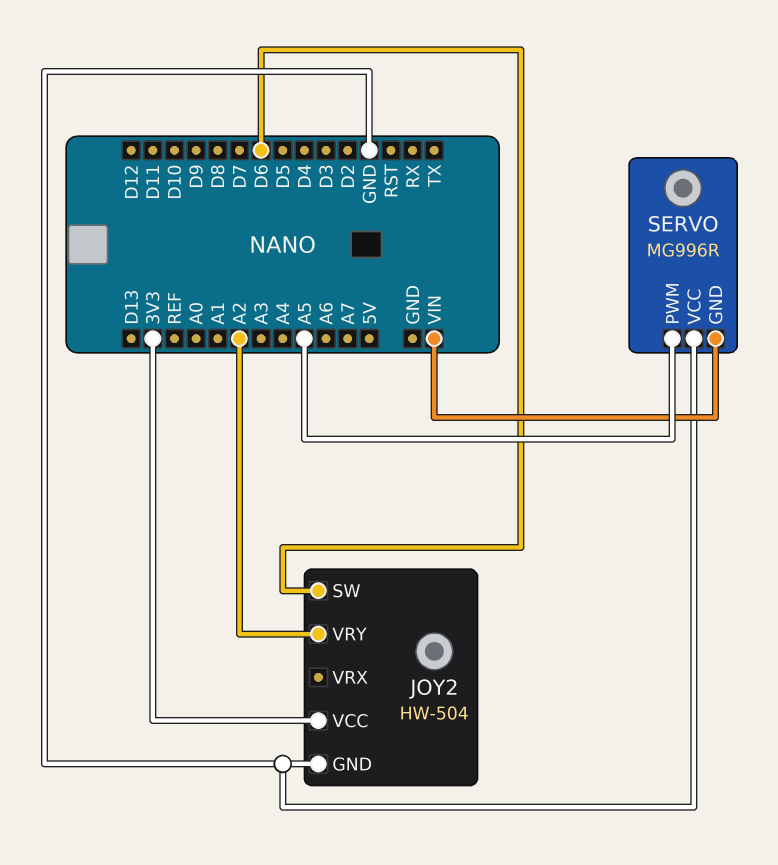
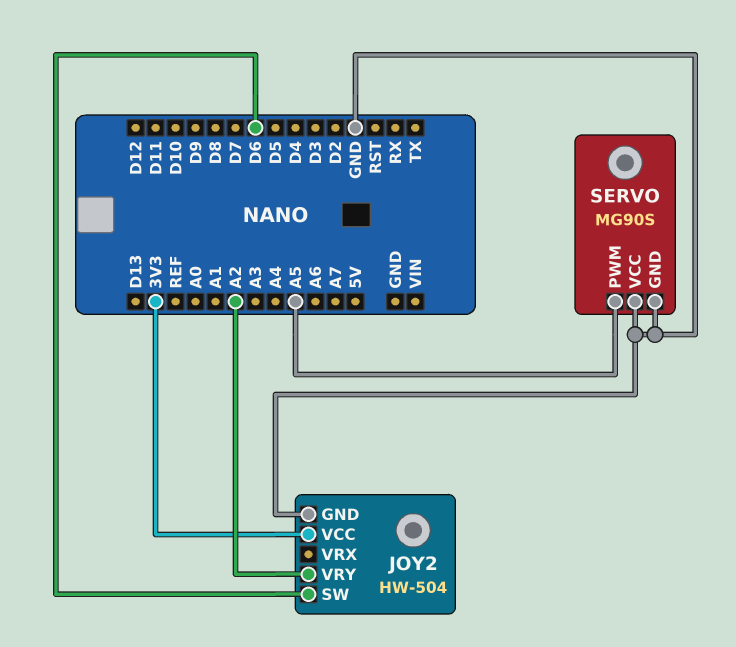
SERVO: MG996R -> MG90S
SERVO pin GND: VIN -> GND

